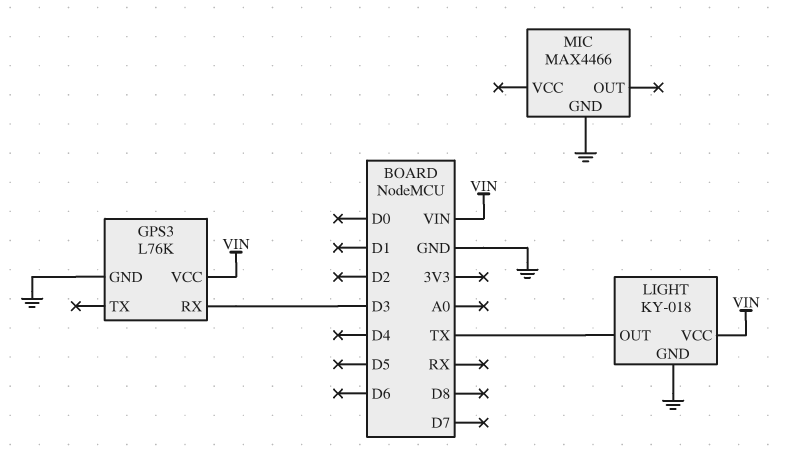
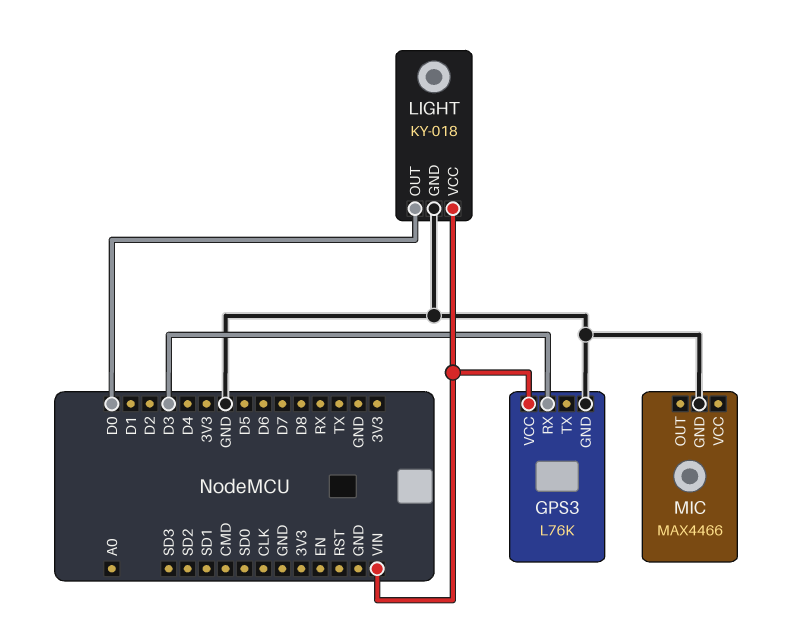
LIGHT pin OUT: TX -> D0

